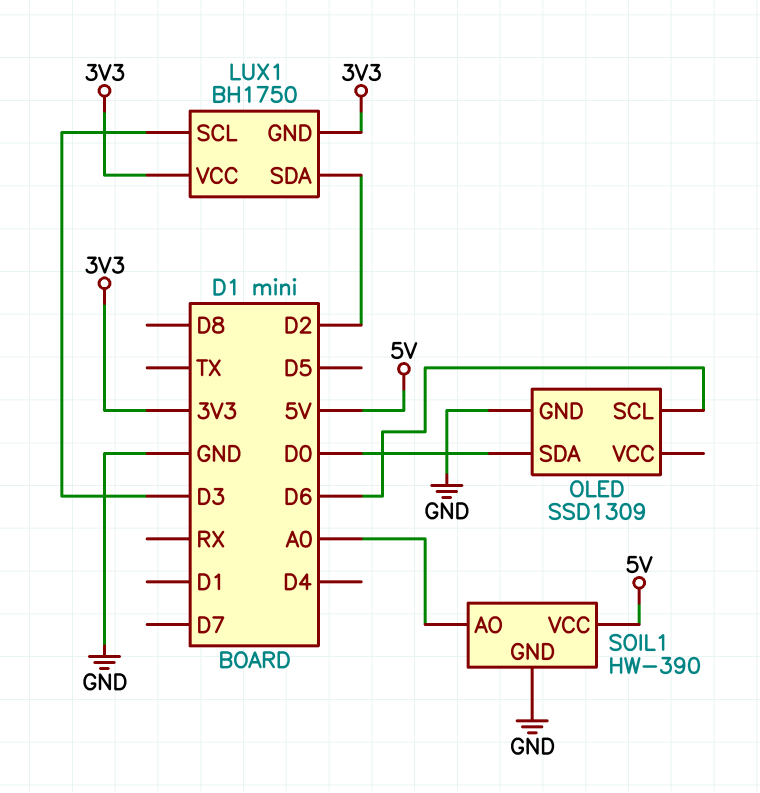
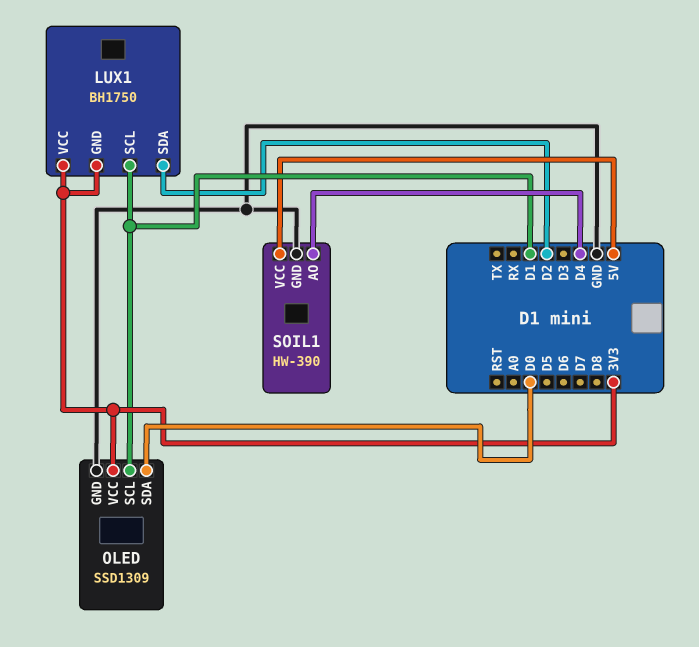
LUX1 pin SCL: D3 -> D1
OLED pin SCL: D6 -> D1
OLED pin VCC: none -> 3V3
SOIL1 pin AO: A0 -> D4

